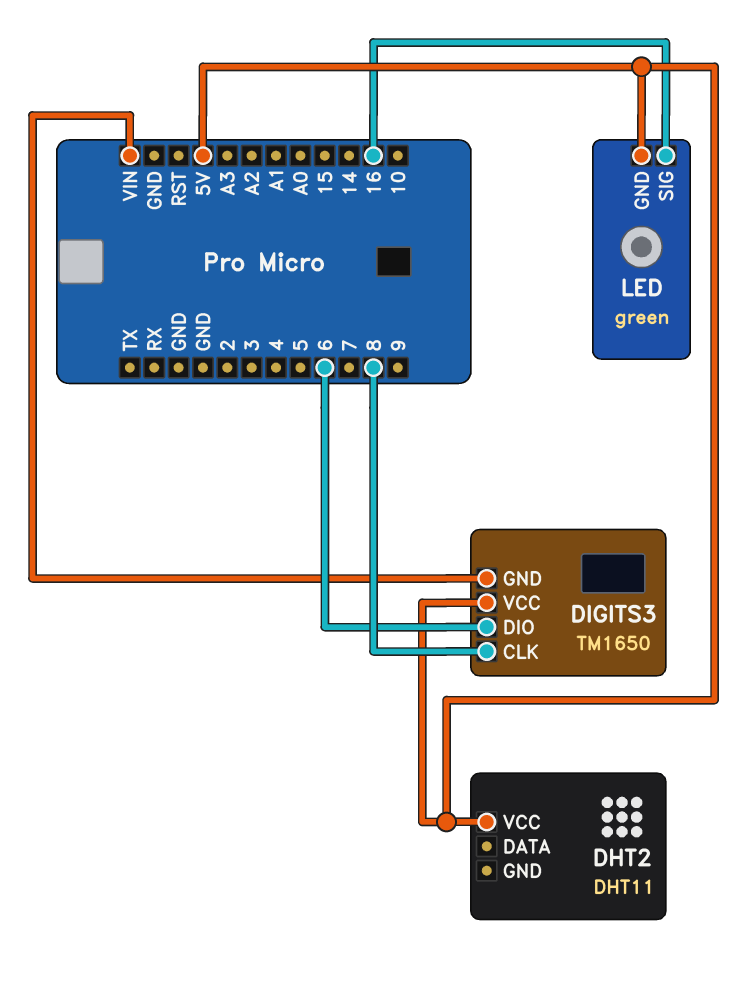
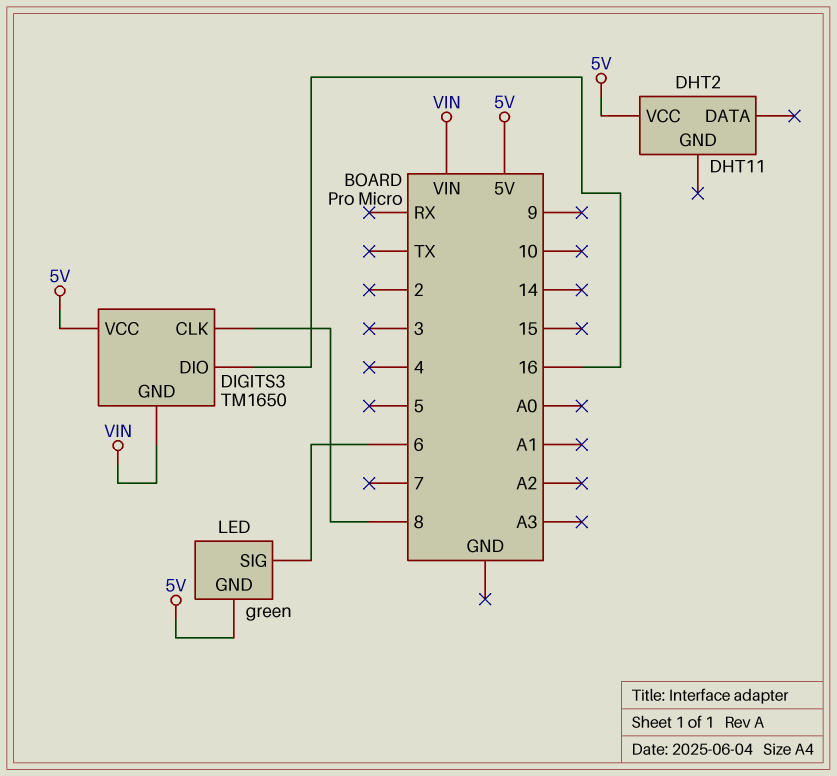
DIGITS3 pin DIO: 6 -> 16
LED pin SIG: 16 -> 6

